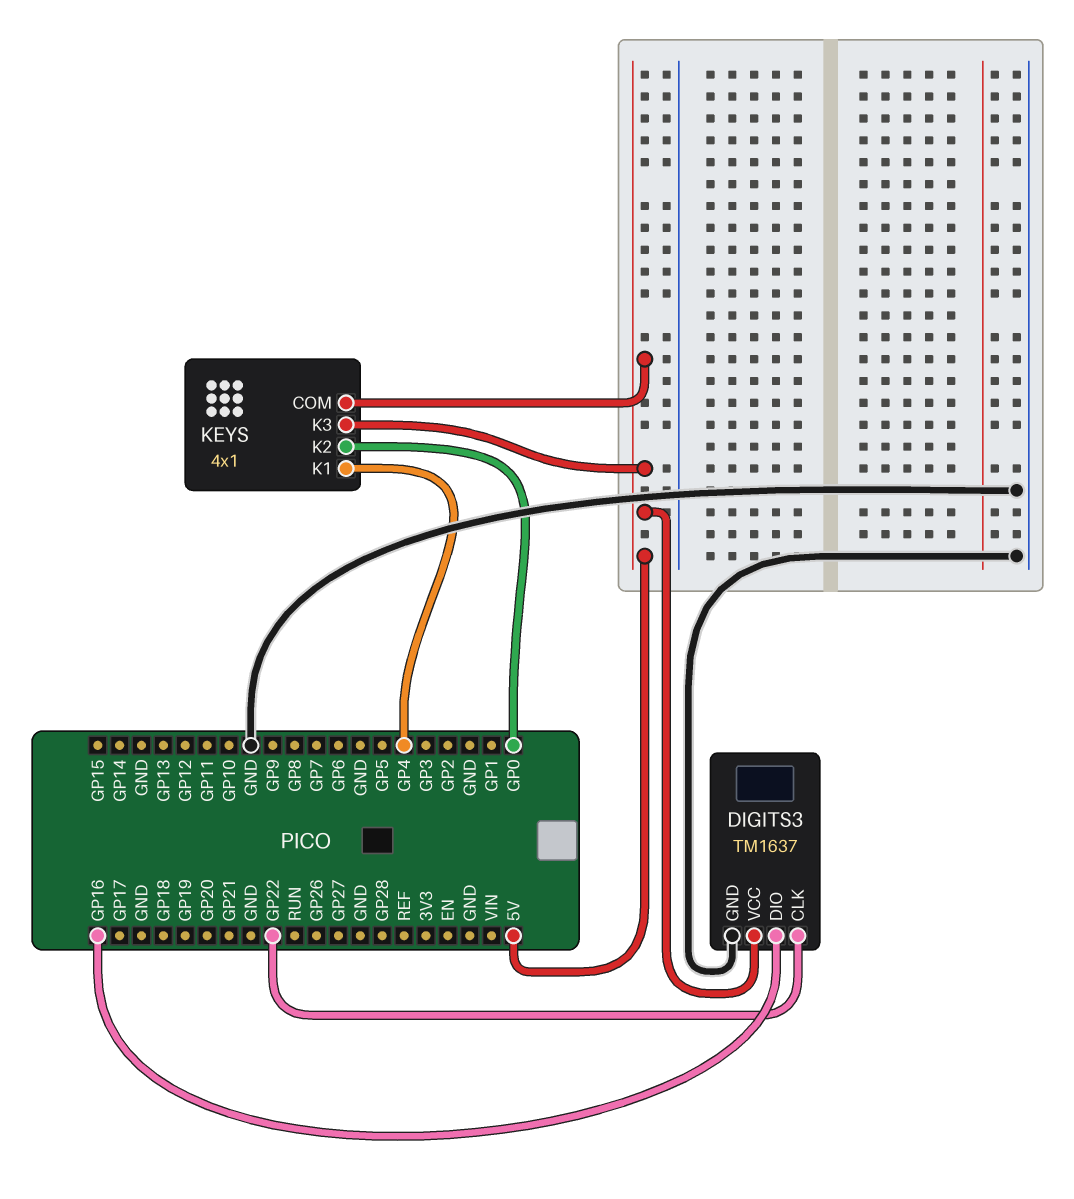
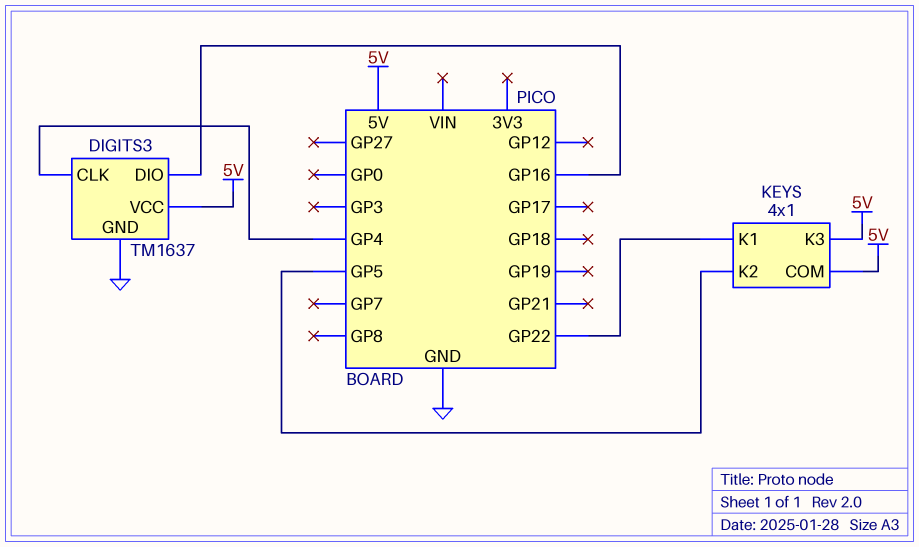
DIGITS3 pin CLK: GP22 -> GP4
KEYS pin K1: GP4 -> GP22
KEYS pin K2: GP0 -> GP5

